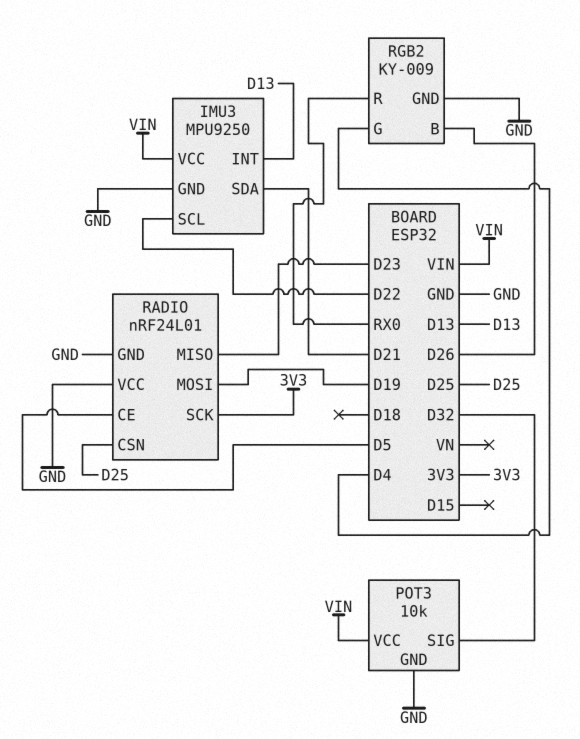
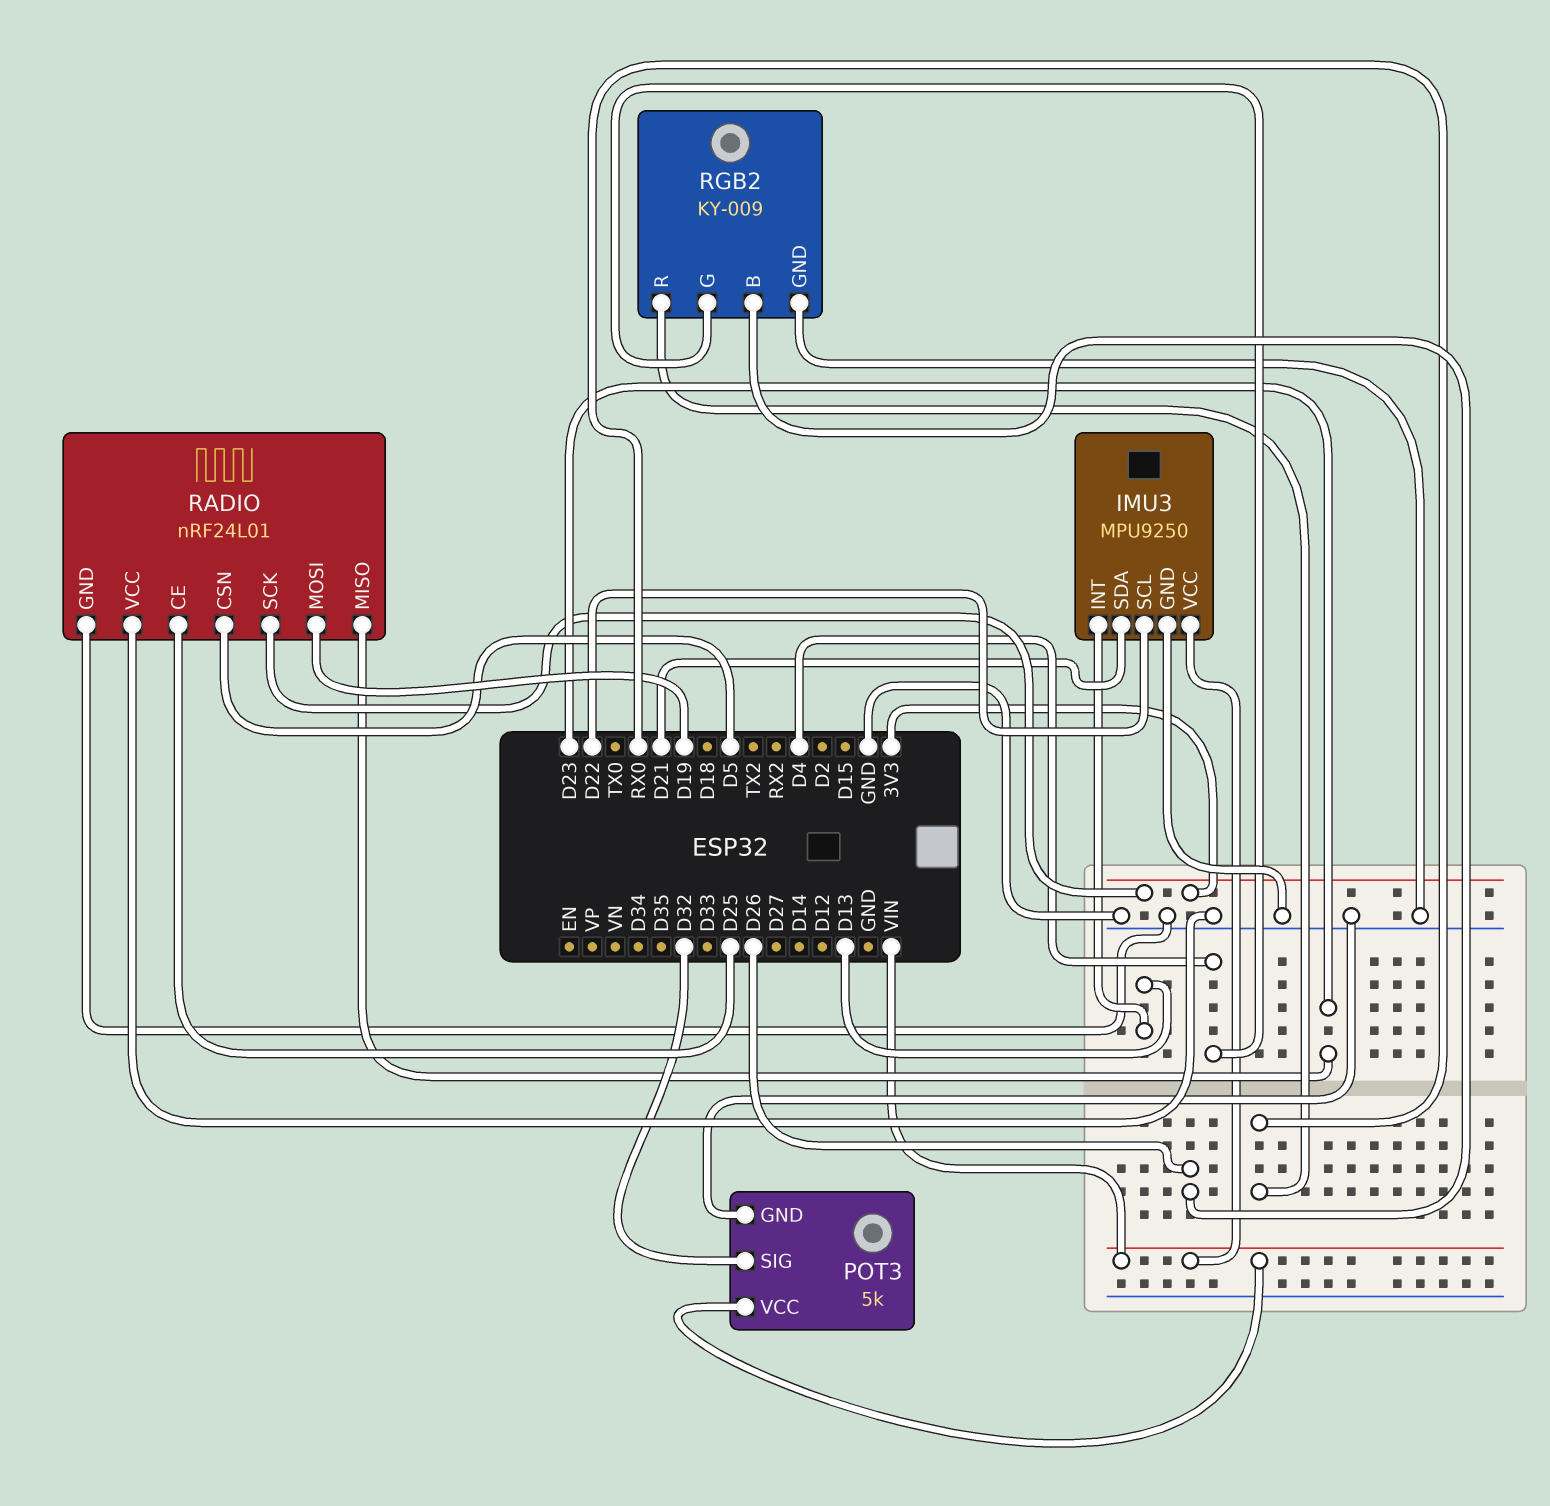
POT3: 10k -> 5k
RADIO pin CE: D5 -> D25
RADIO pin CSN: D25 -> D5

